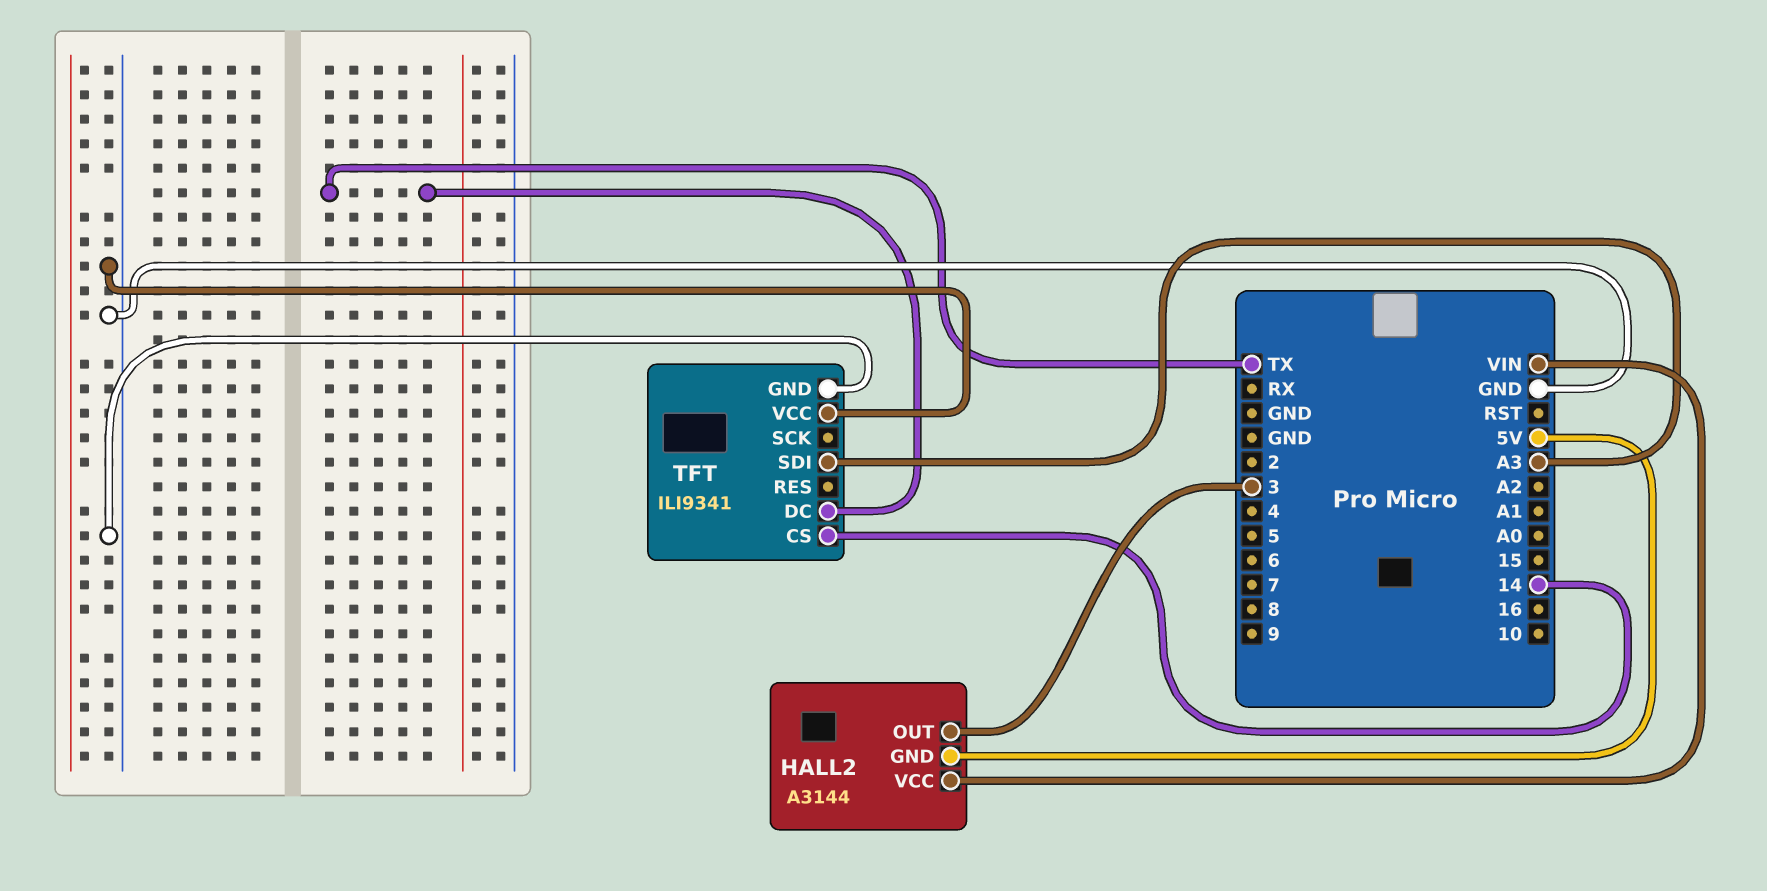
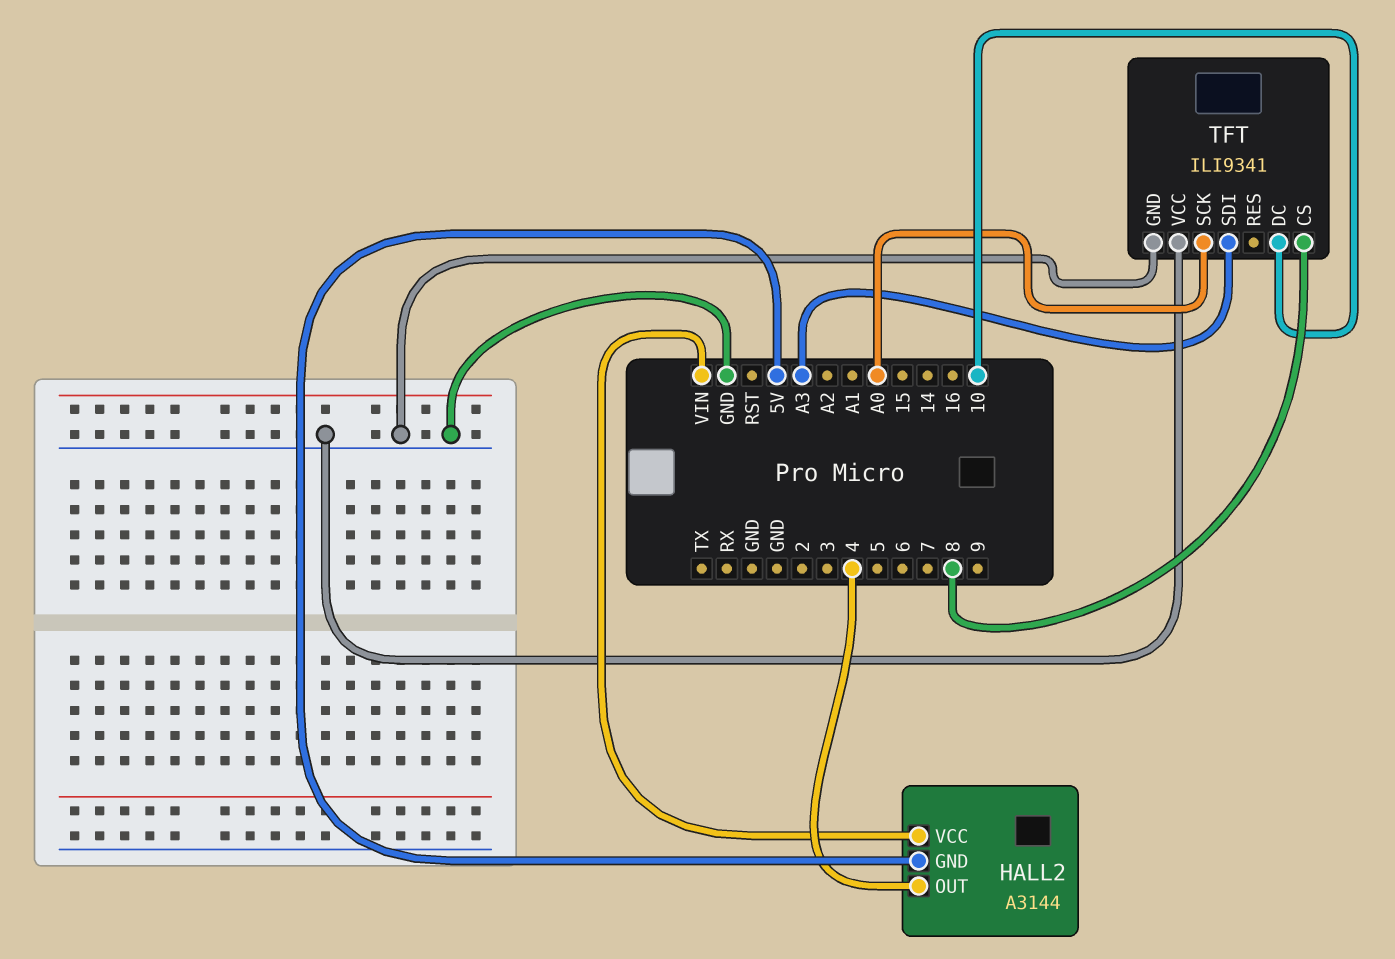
HALL2 pin OUT: 3 -> 4
TFT pin CS: 14 -> 8
TFT pin DC: TX -> 10
TFT pin SCK: none -> A0

